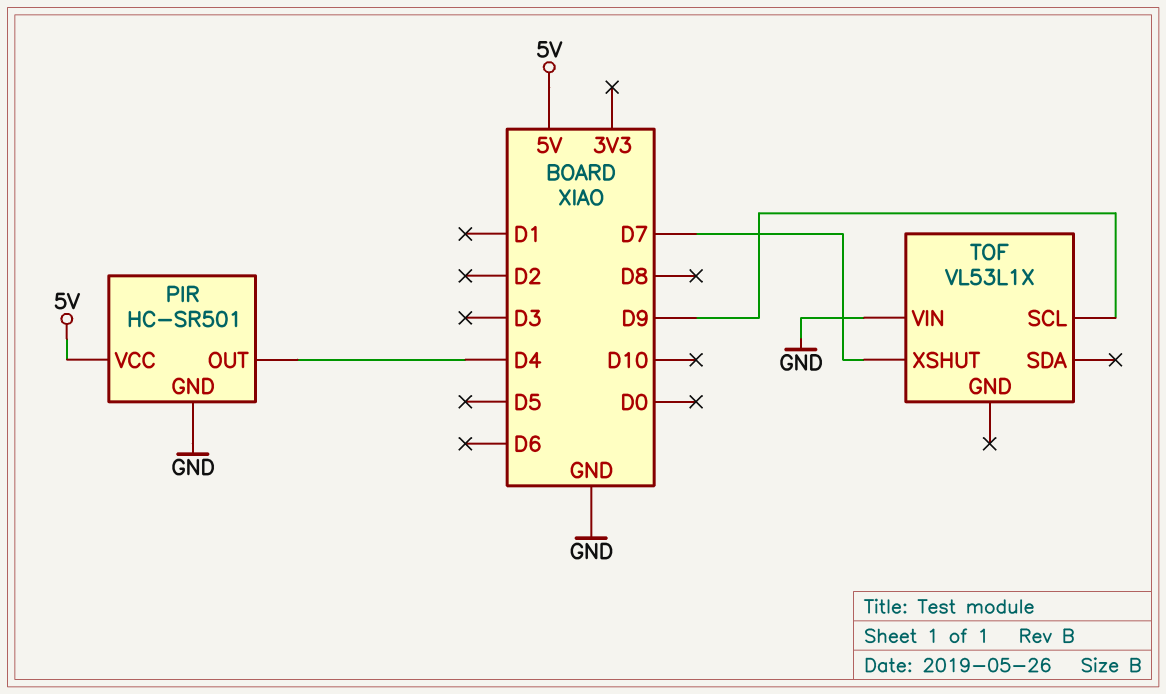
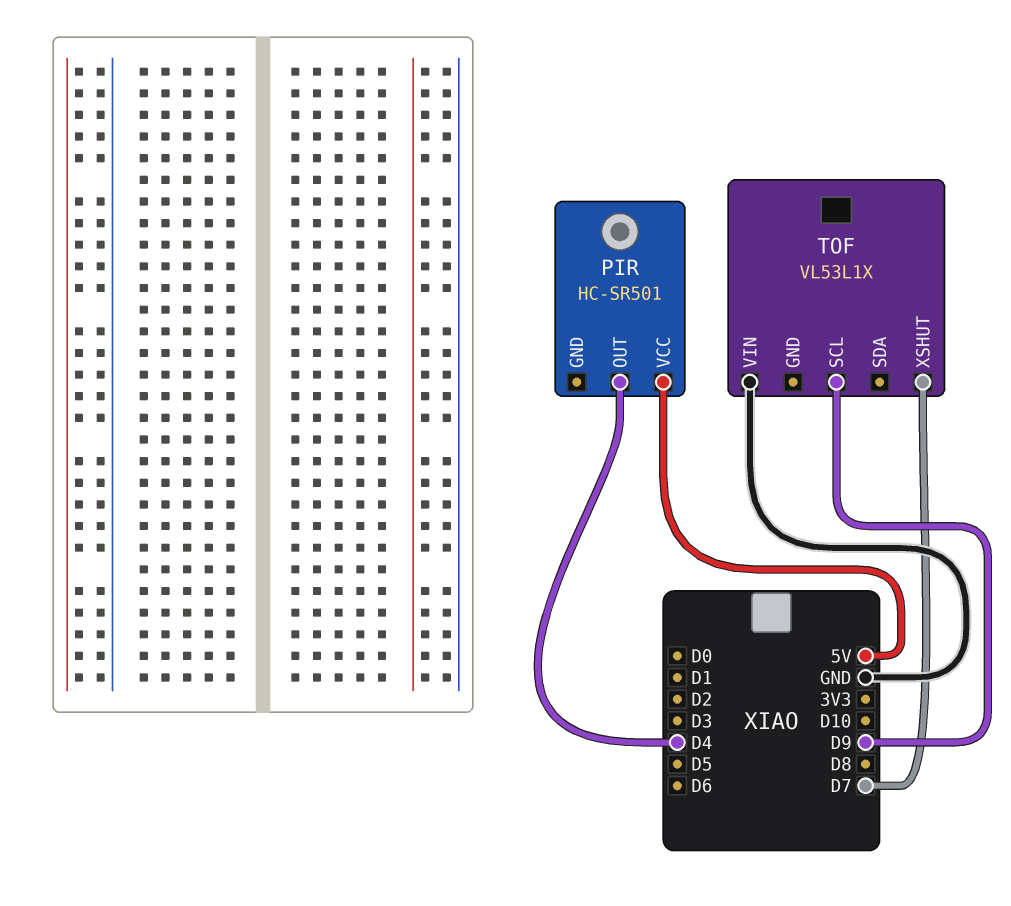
PIR pin GND: GND -> none

